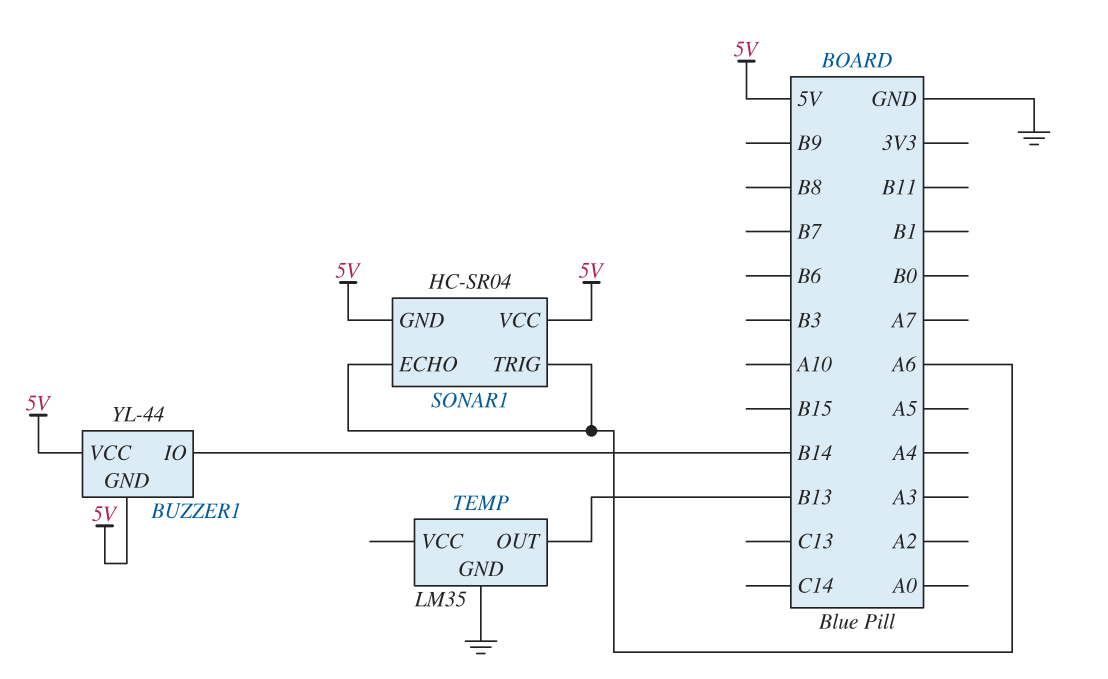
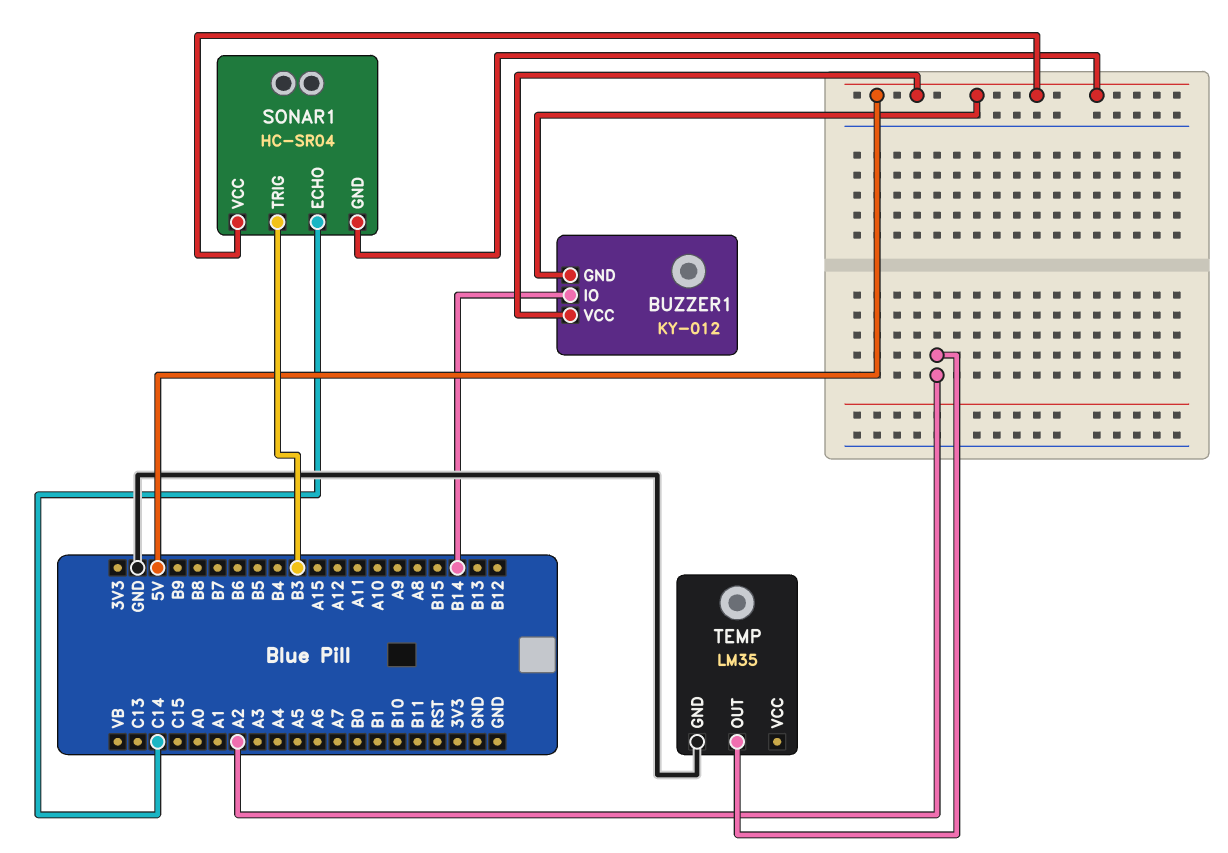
BUZZER1: YL-44 -> KY-012
SONAR1 pin ECHO: A6 -> C14
SONAR1 pin TRIG: A6 -> B3
TEMP pin OUT: B13 -> A2

